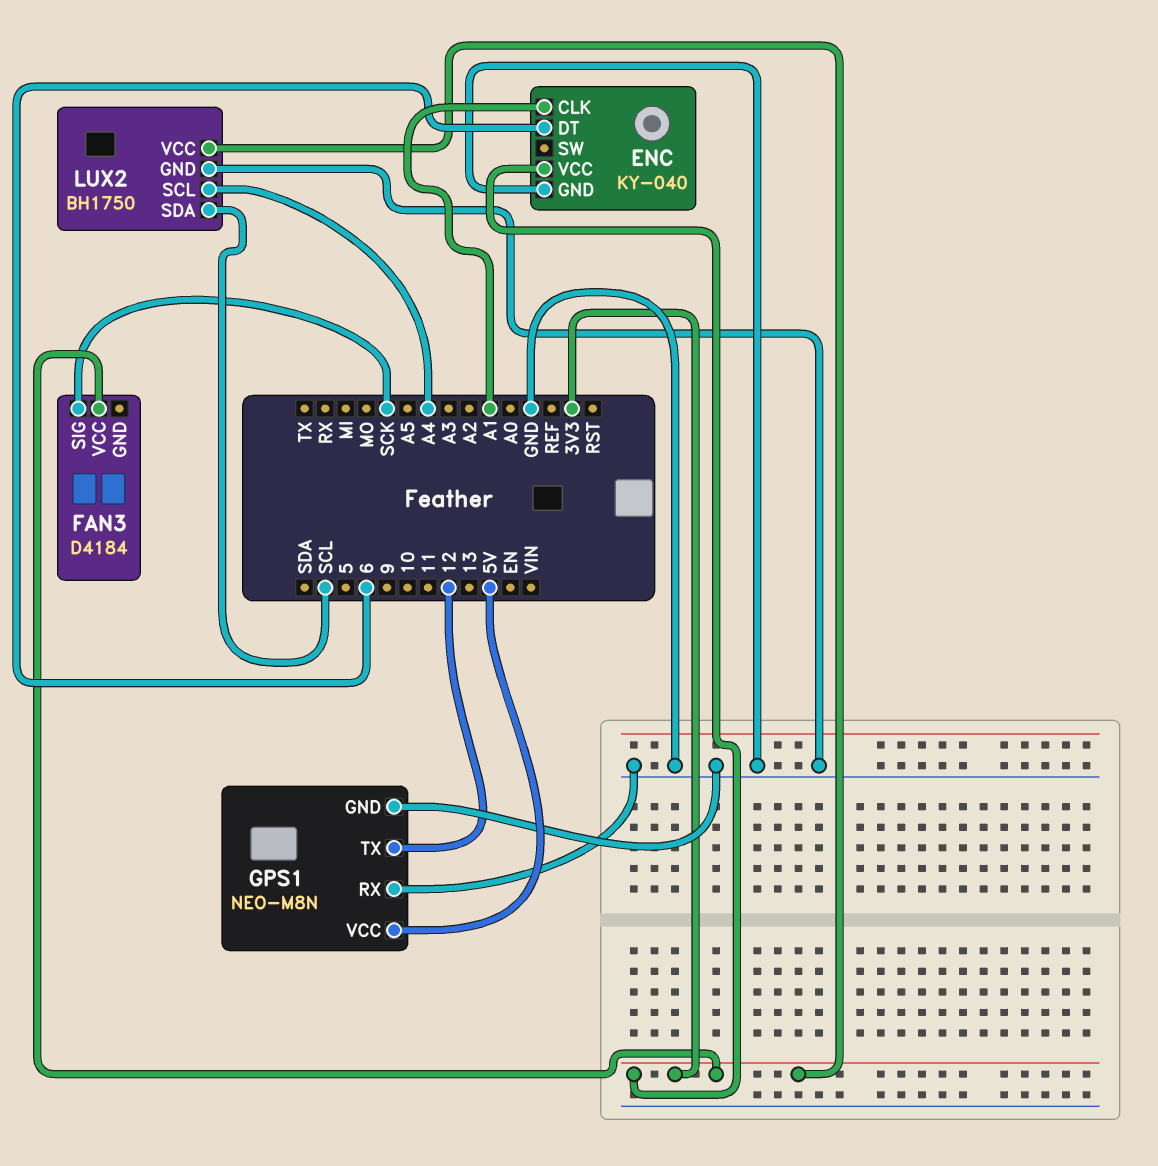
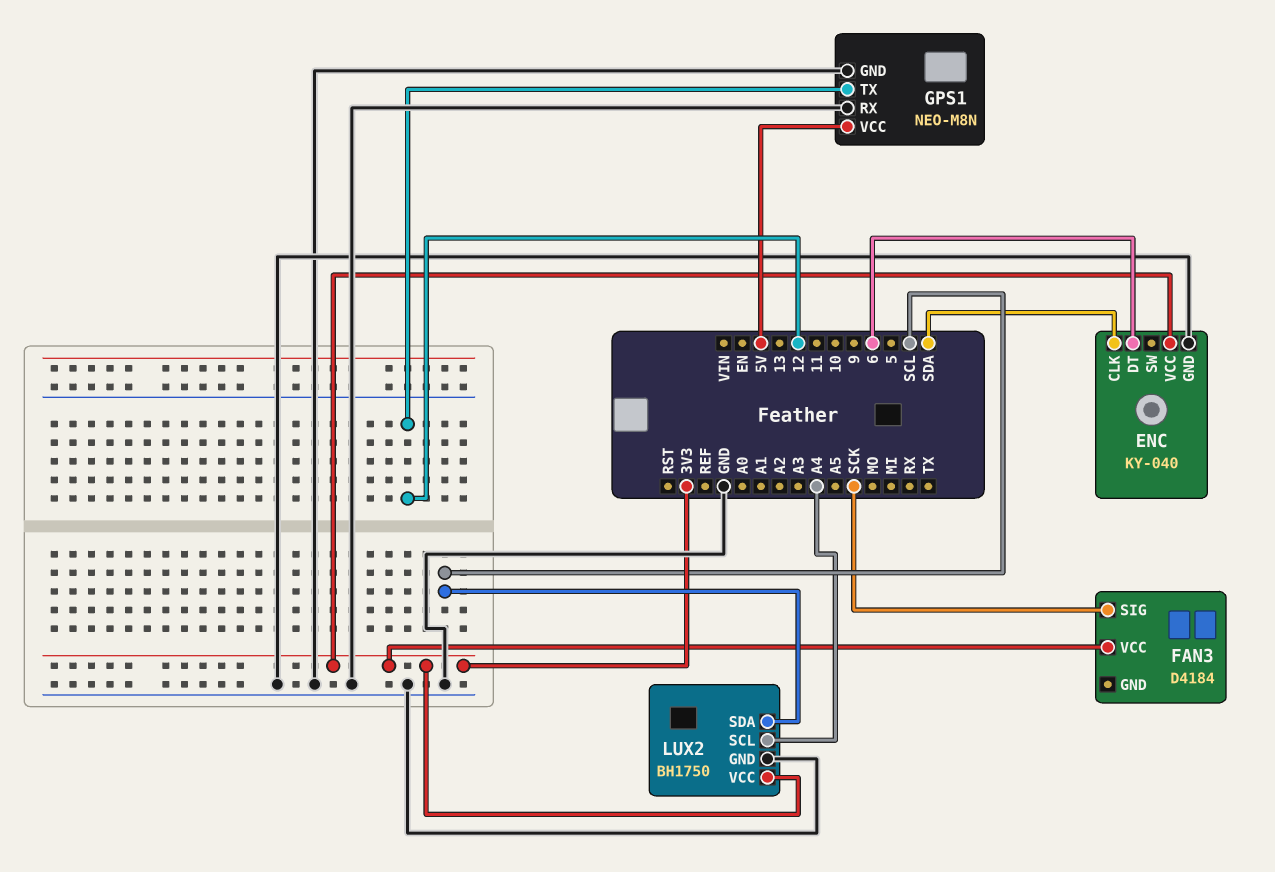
ENC pin CLK: A1 -> SDA

